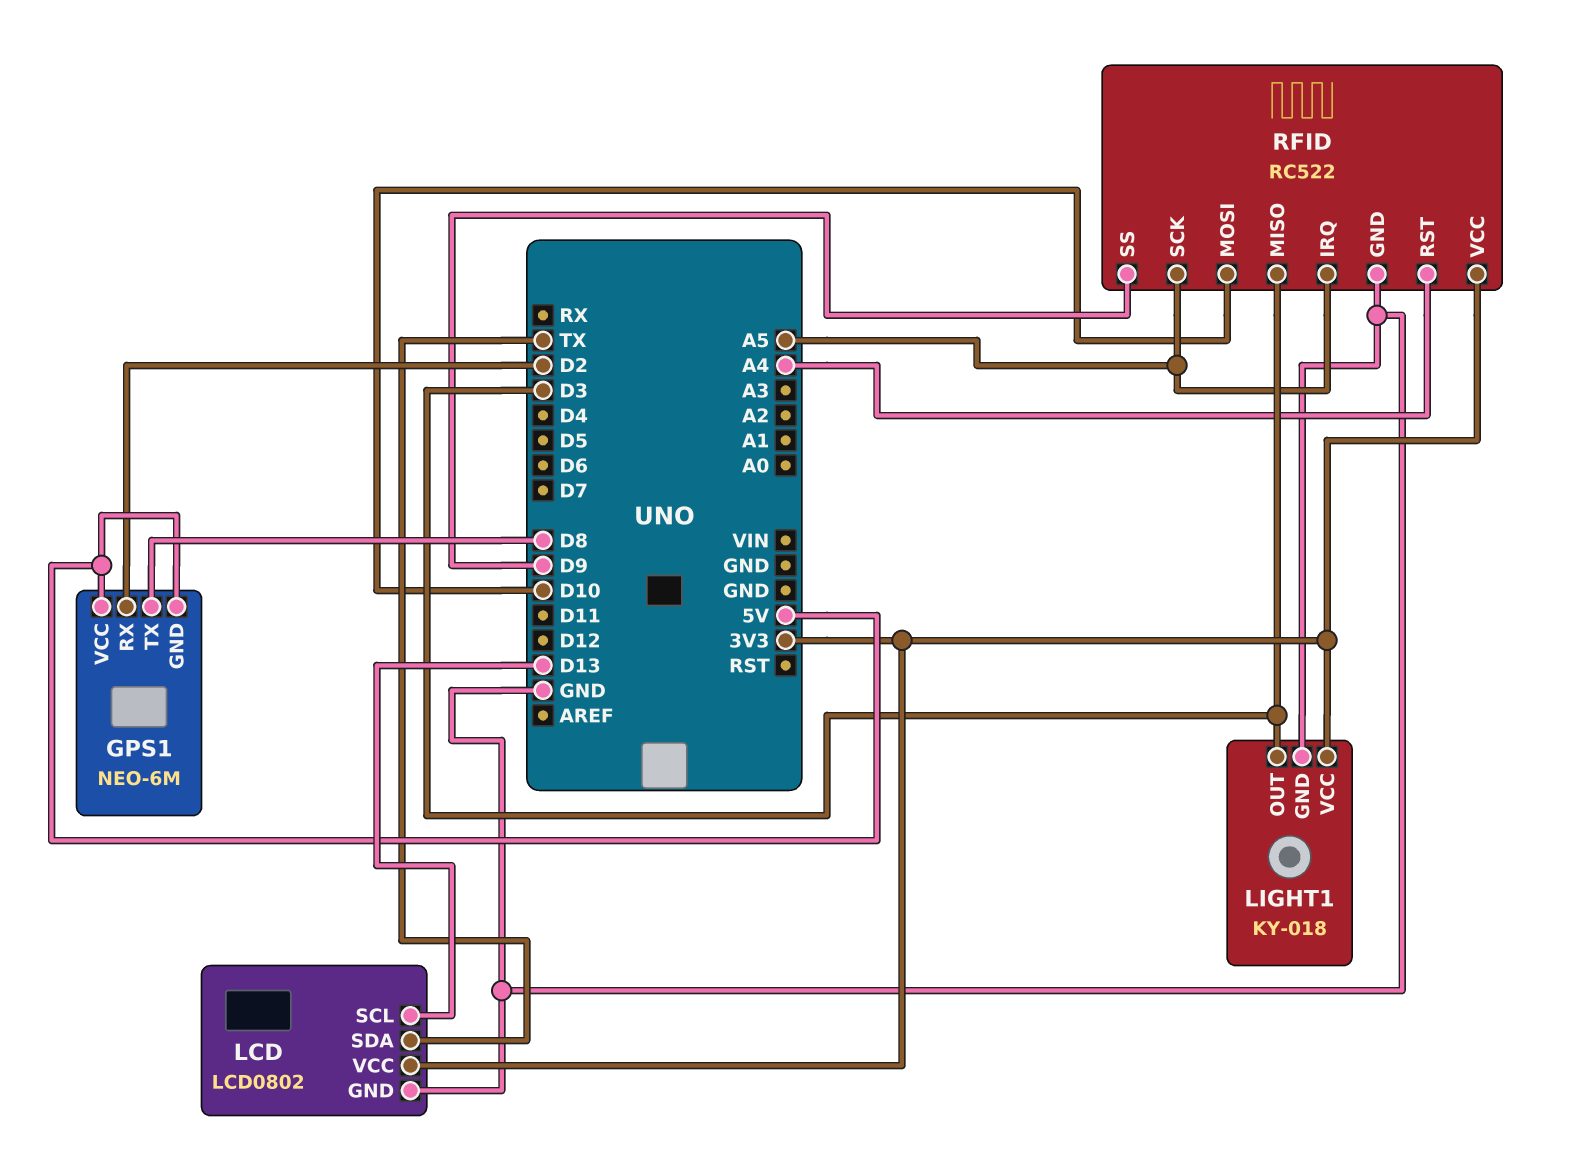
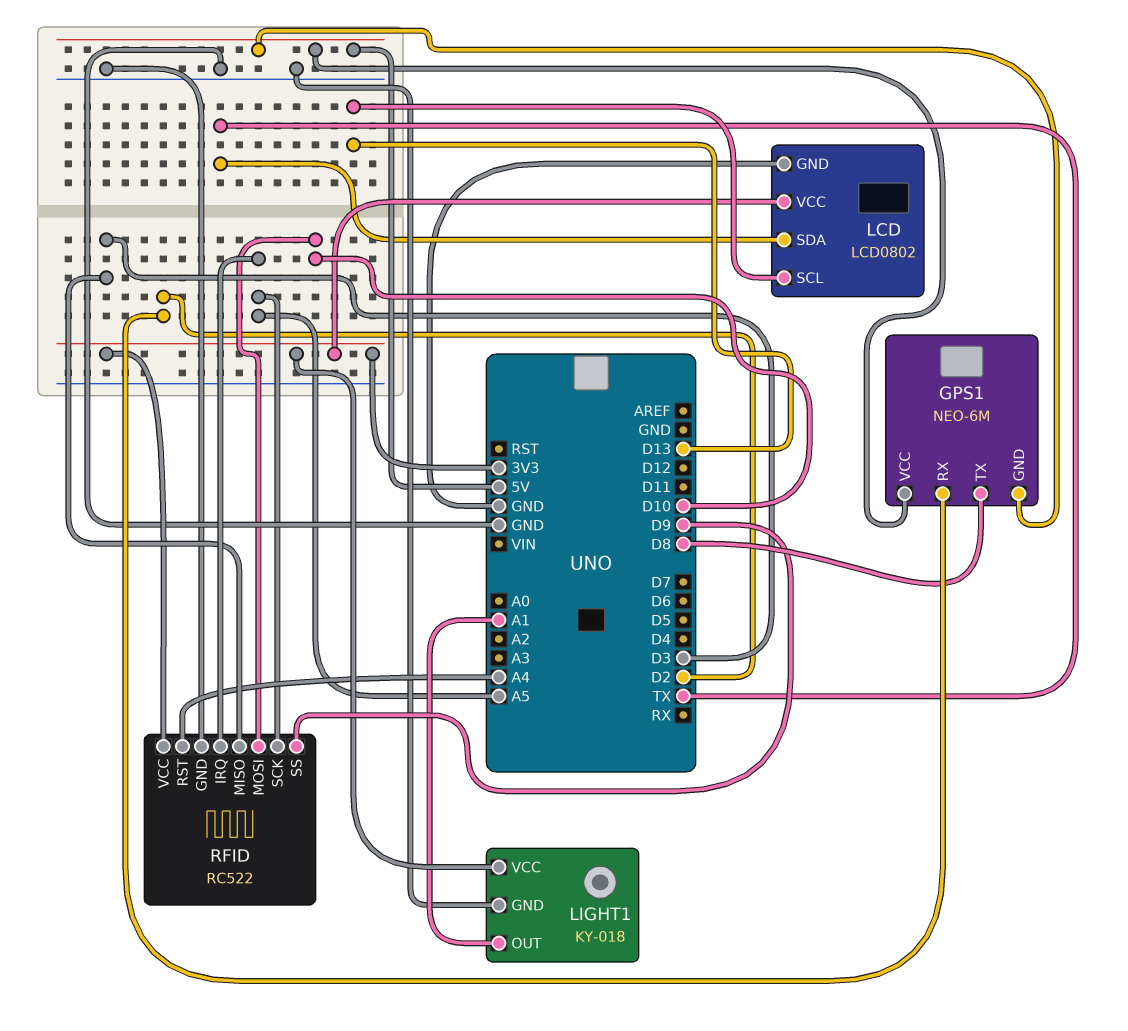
LIGHT1 pin OUT: D3 -> A1

